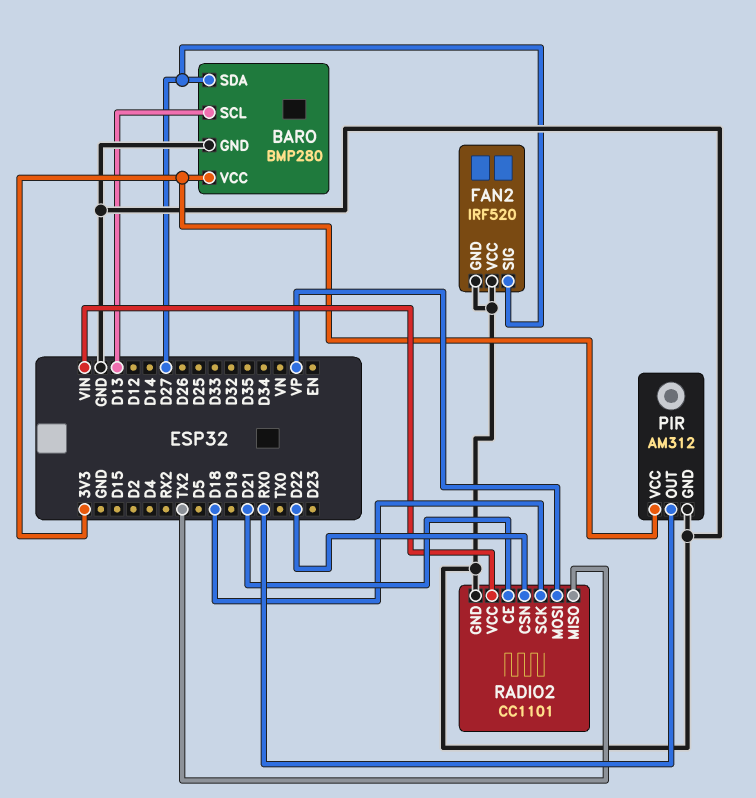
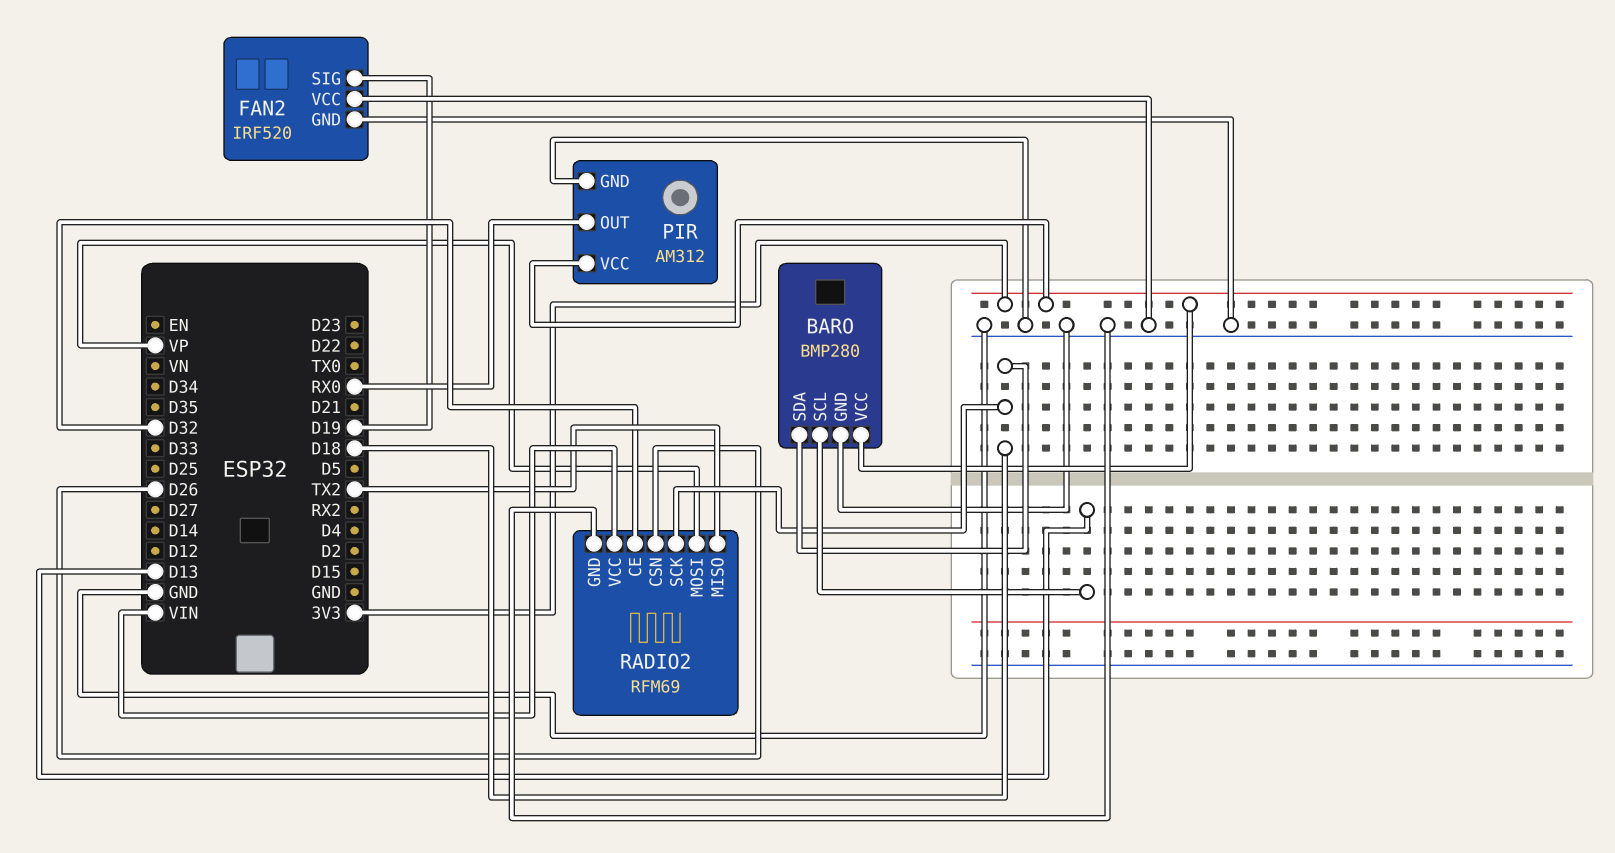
BARO pin SDA: D27 -> D18
FAN2 pin SIG: D27 -> D19
RADIO2: CC1101 -> RFM69
RADIO2 pin CE: D21 -> D32
RADIO2 pin CSN: D22 -> D26

